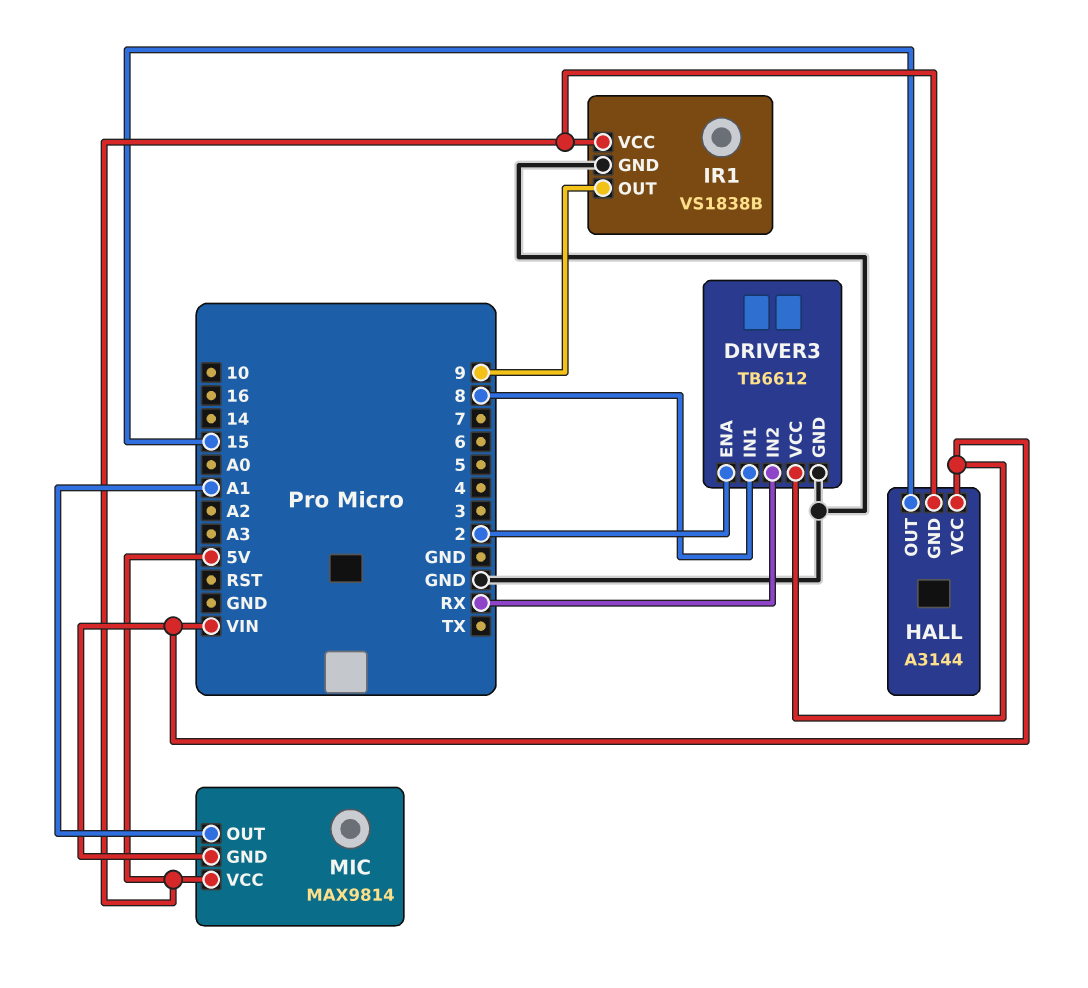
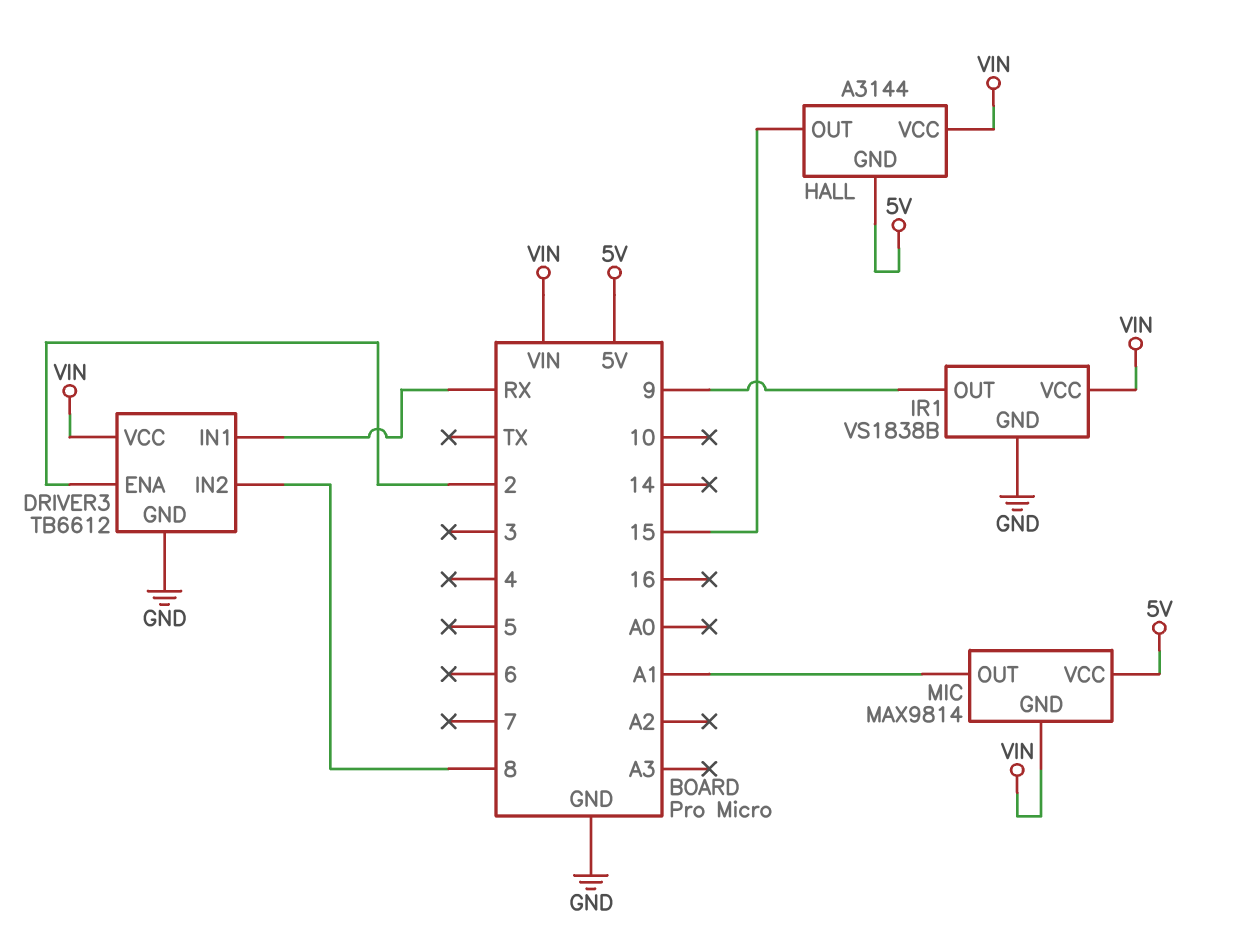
DRIVER3 pin IN1: 8 -> RX
DRIVER3 pin IN2: RX -> 8
IR1 pin VCC: 5V -> VIN

